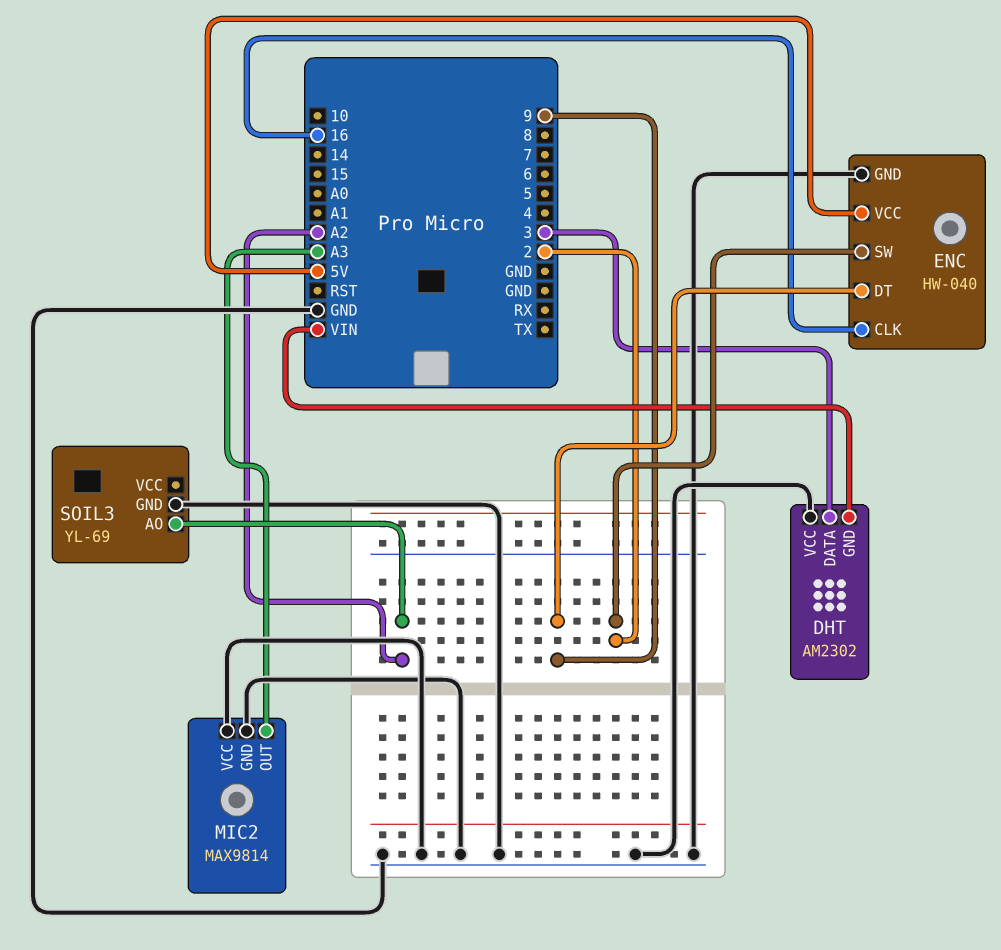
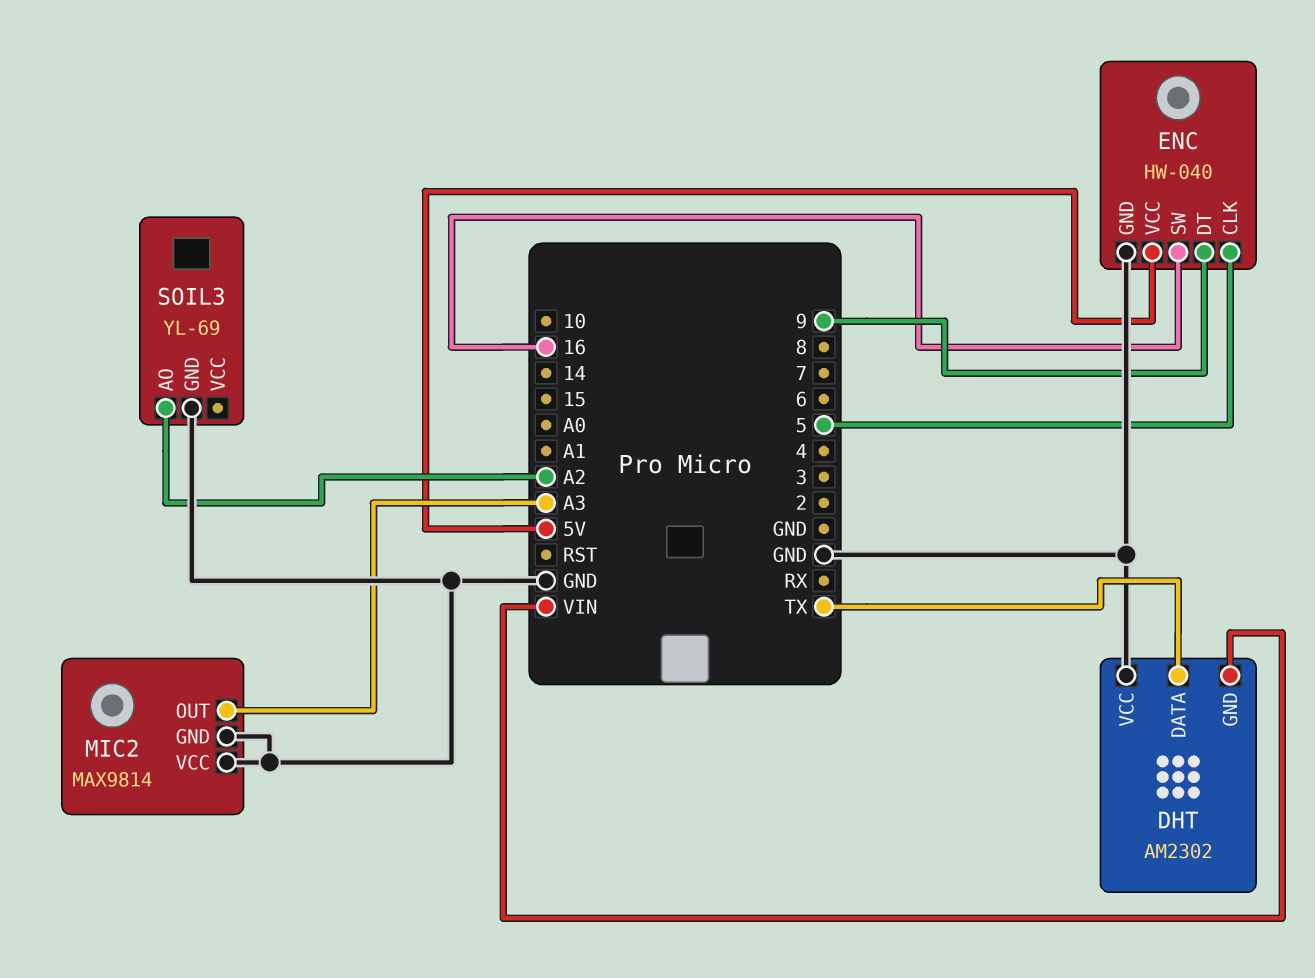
DHT pin DATA: 3 -> TX
ENC pin CLK: 16 -> 5
ENC pin SW: 2 -> 16

